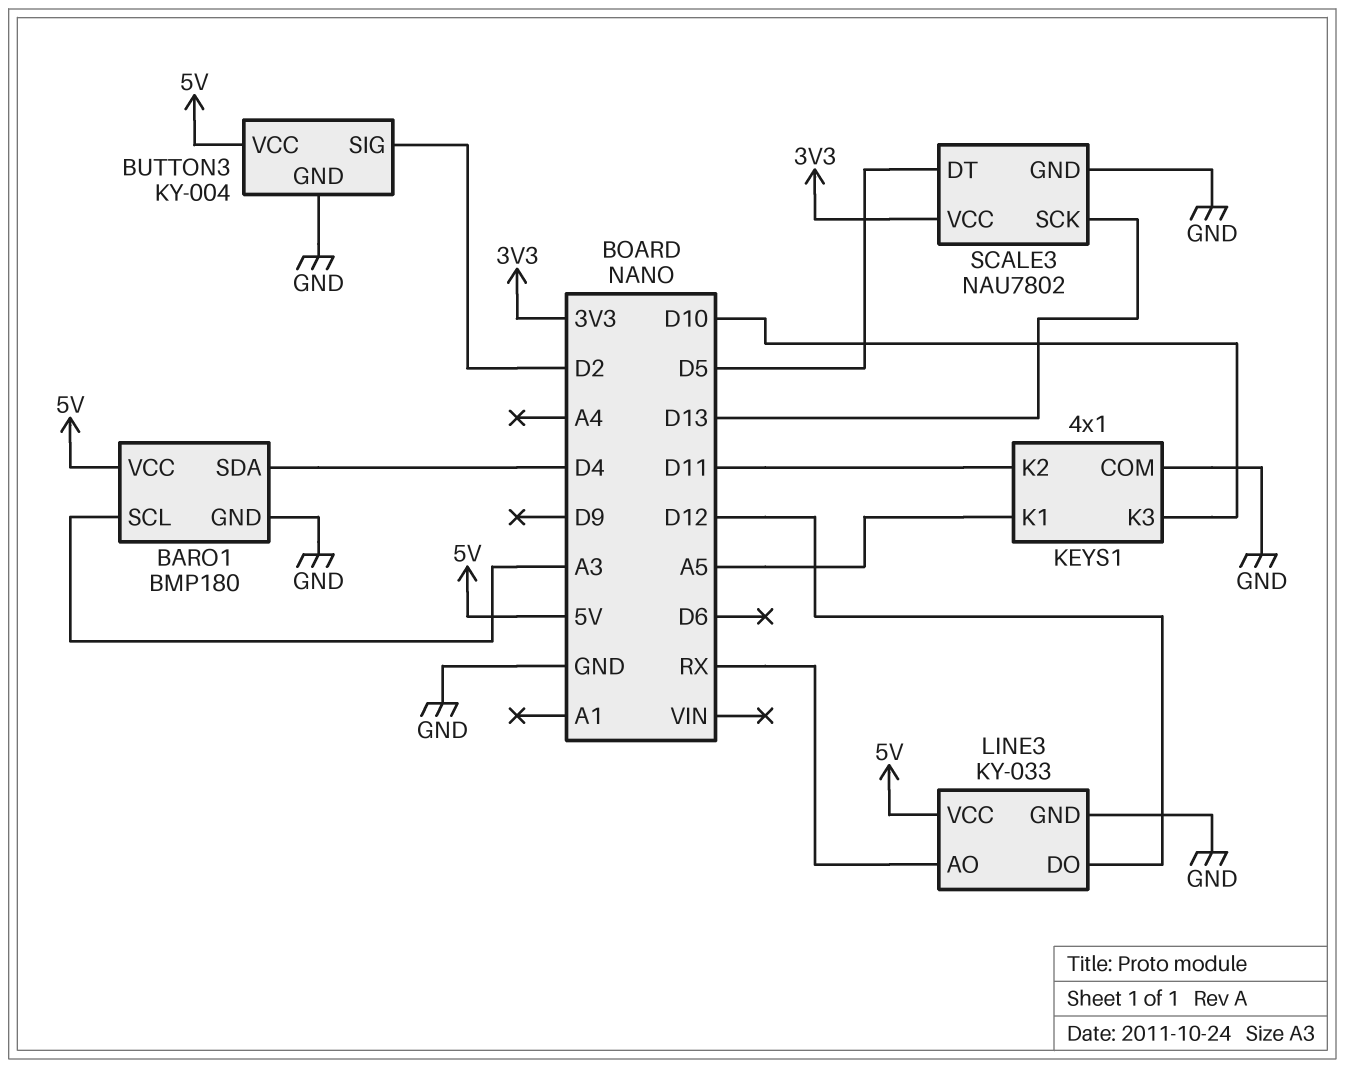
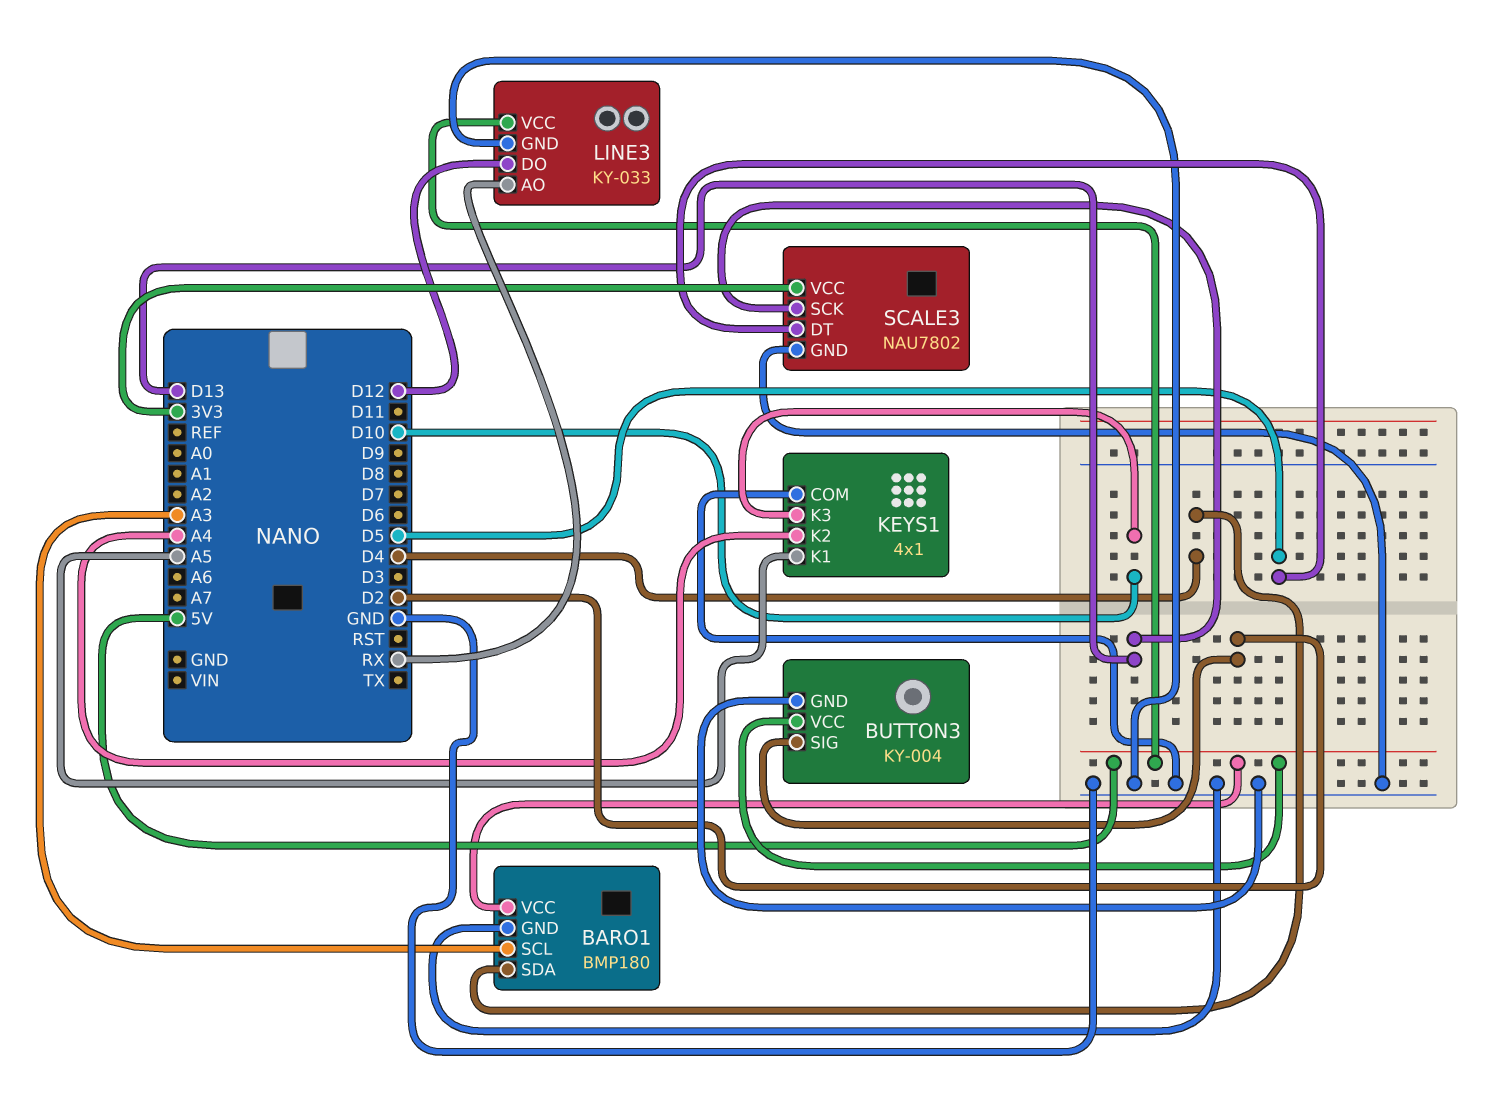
KEYS1 pin K2: D11 -> A4

